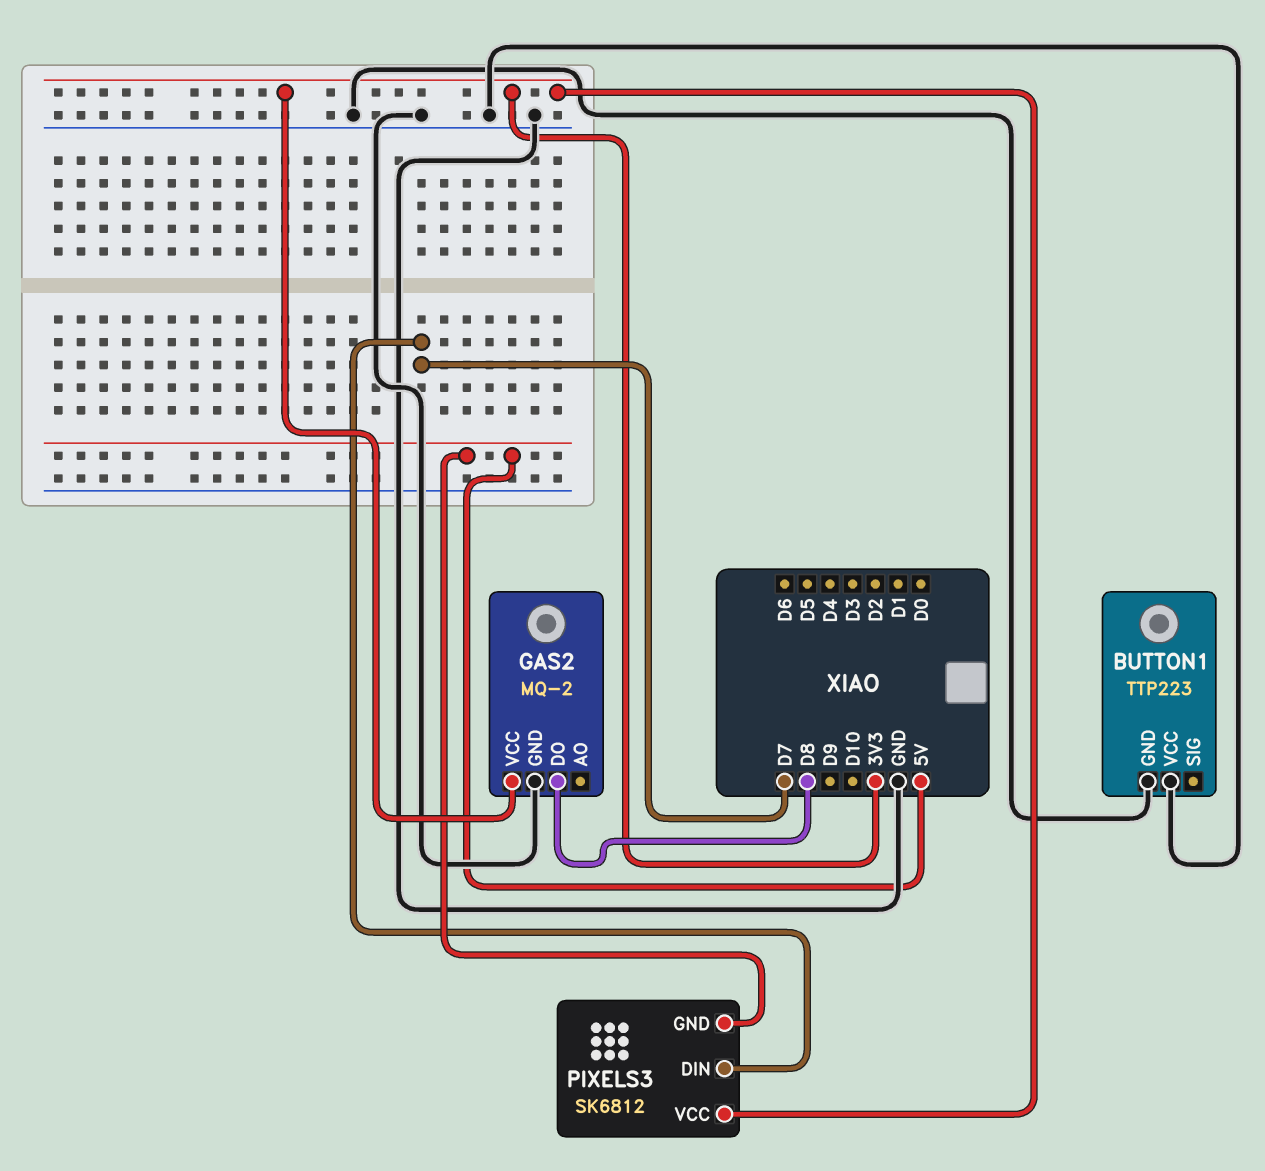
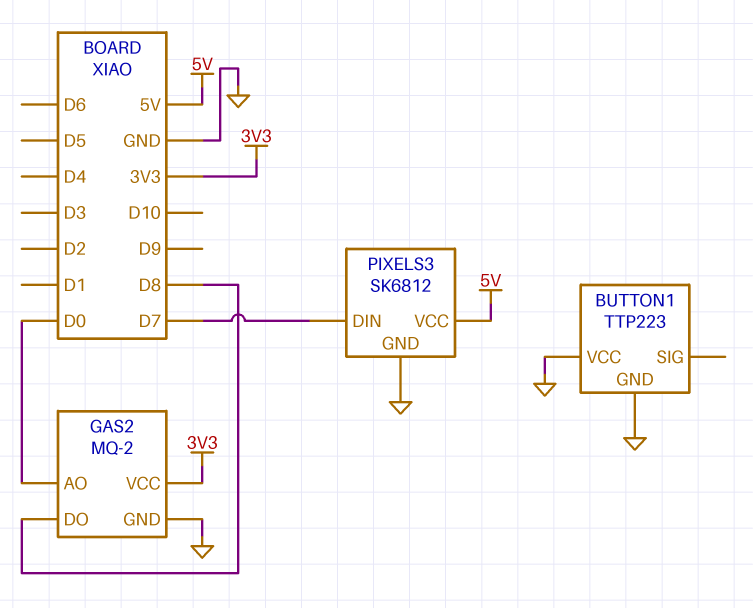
GAS2 pin AO: none -> D0
PIXELS3 pin GND: 5V -> GND
PIXELS3 pin VCC: 3V3 -> 5V

